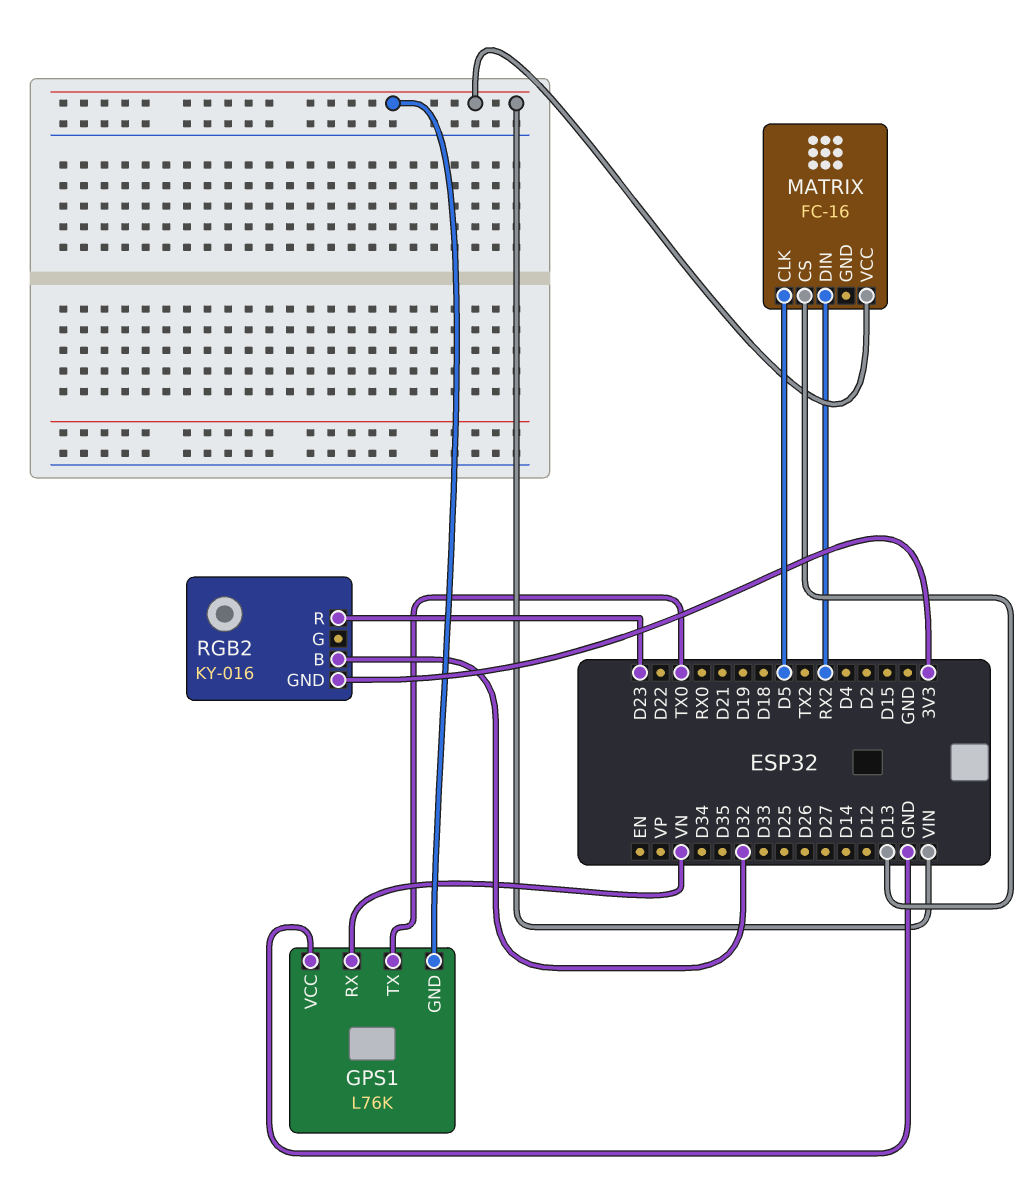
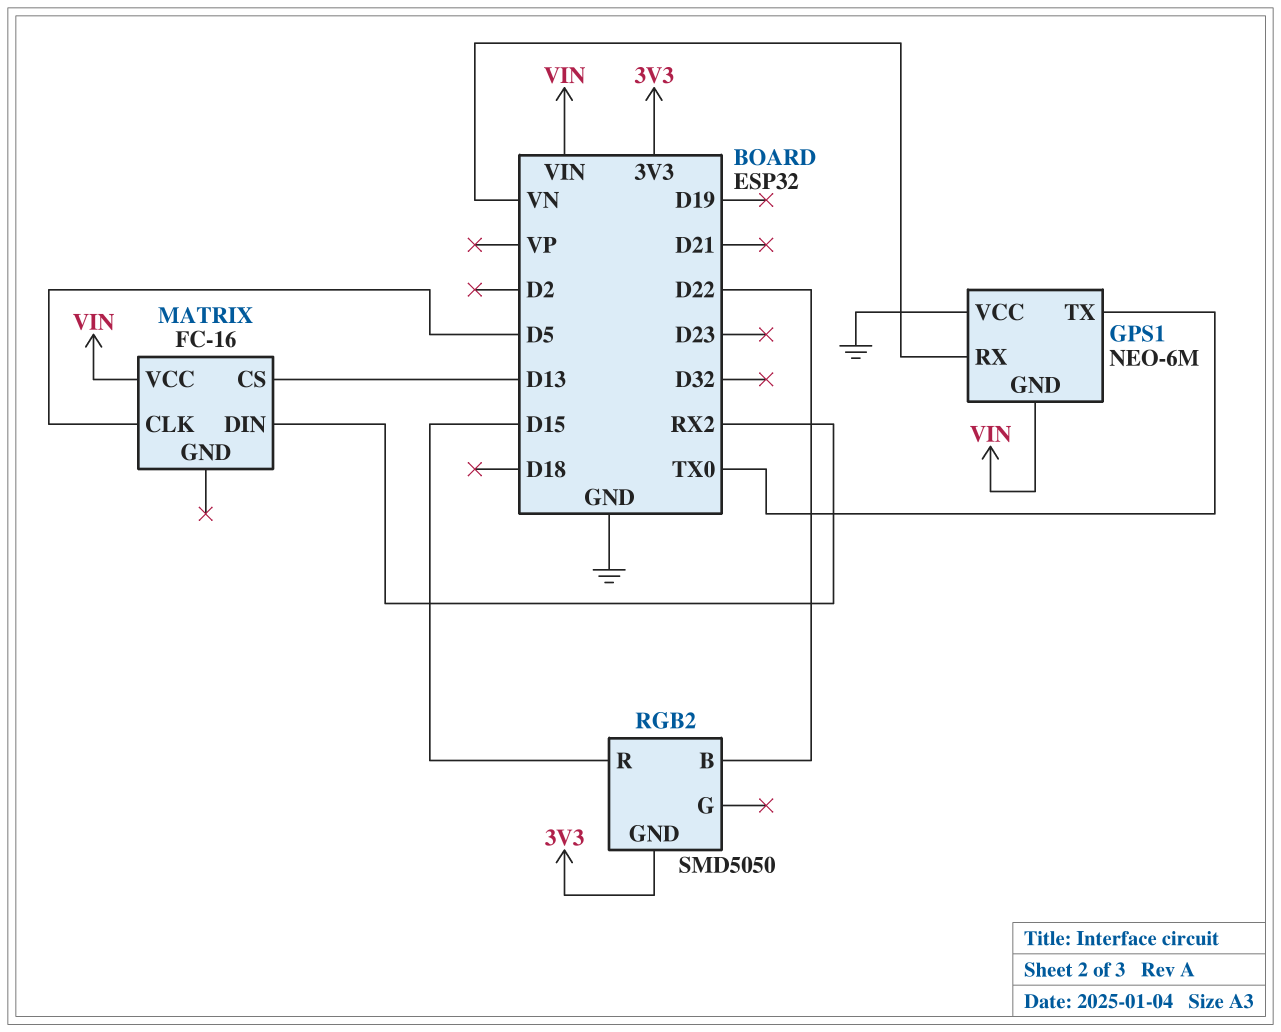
GPS1: L76K -> NEO-6M
RGB2: KY-016 -> SMD5050
RGB2 pin B: D32 -> D22
RGB2 pin R: D23 -> D15

